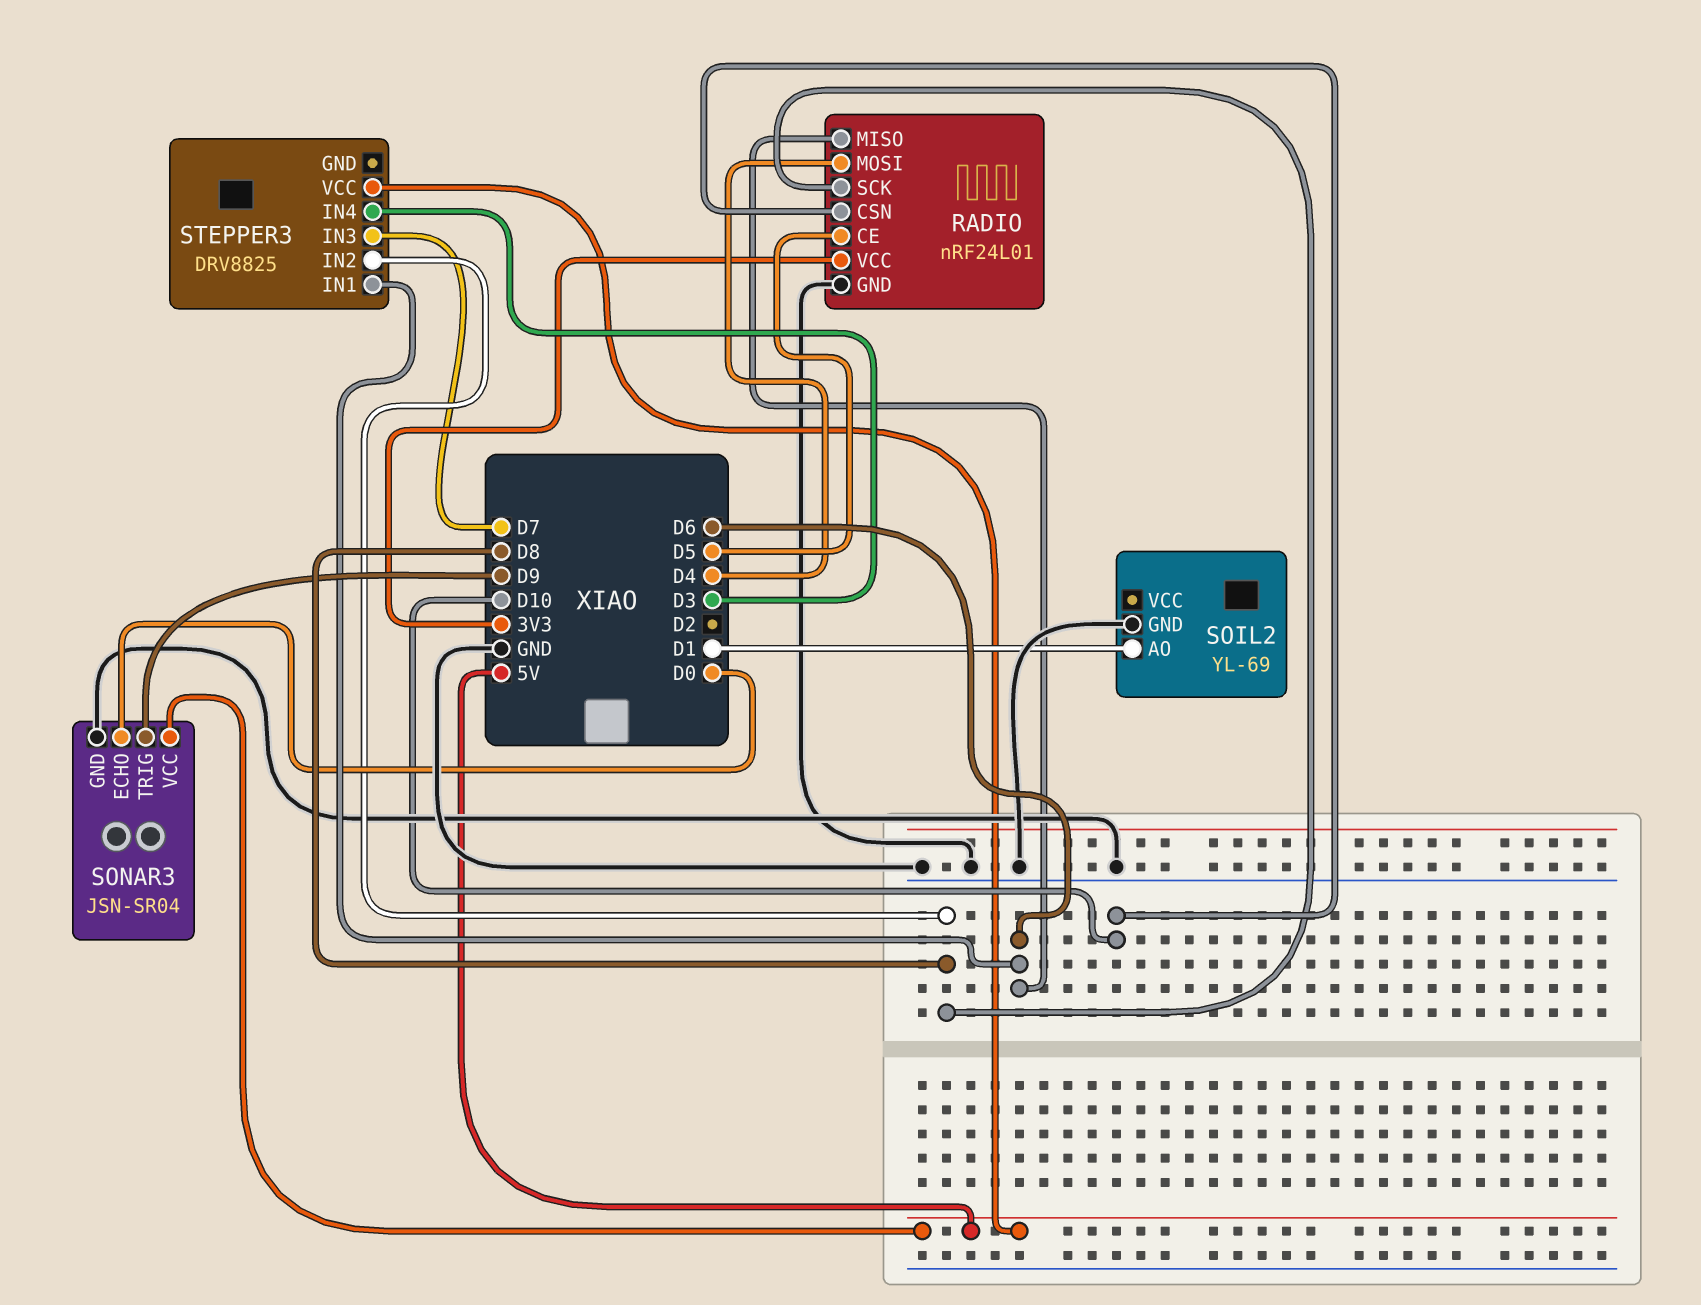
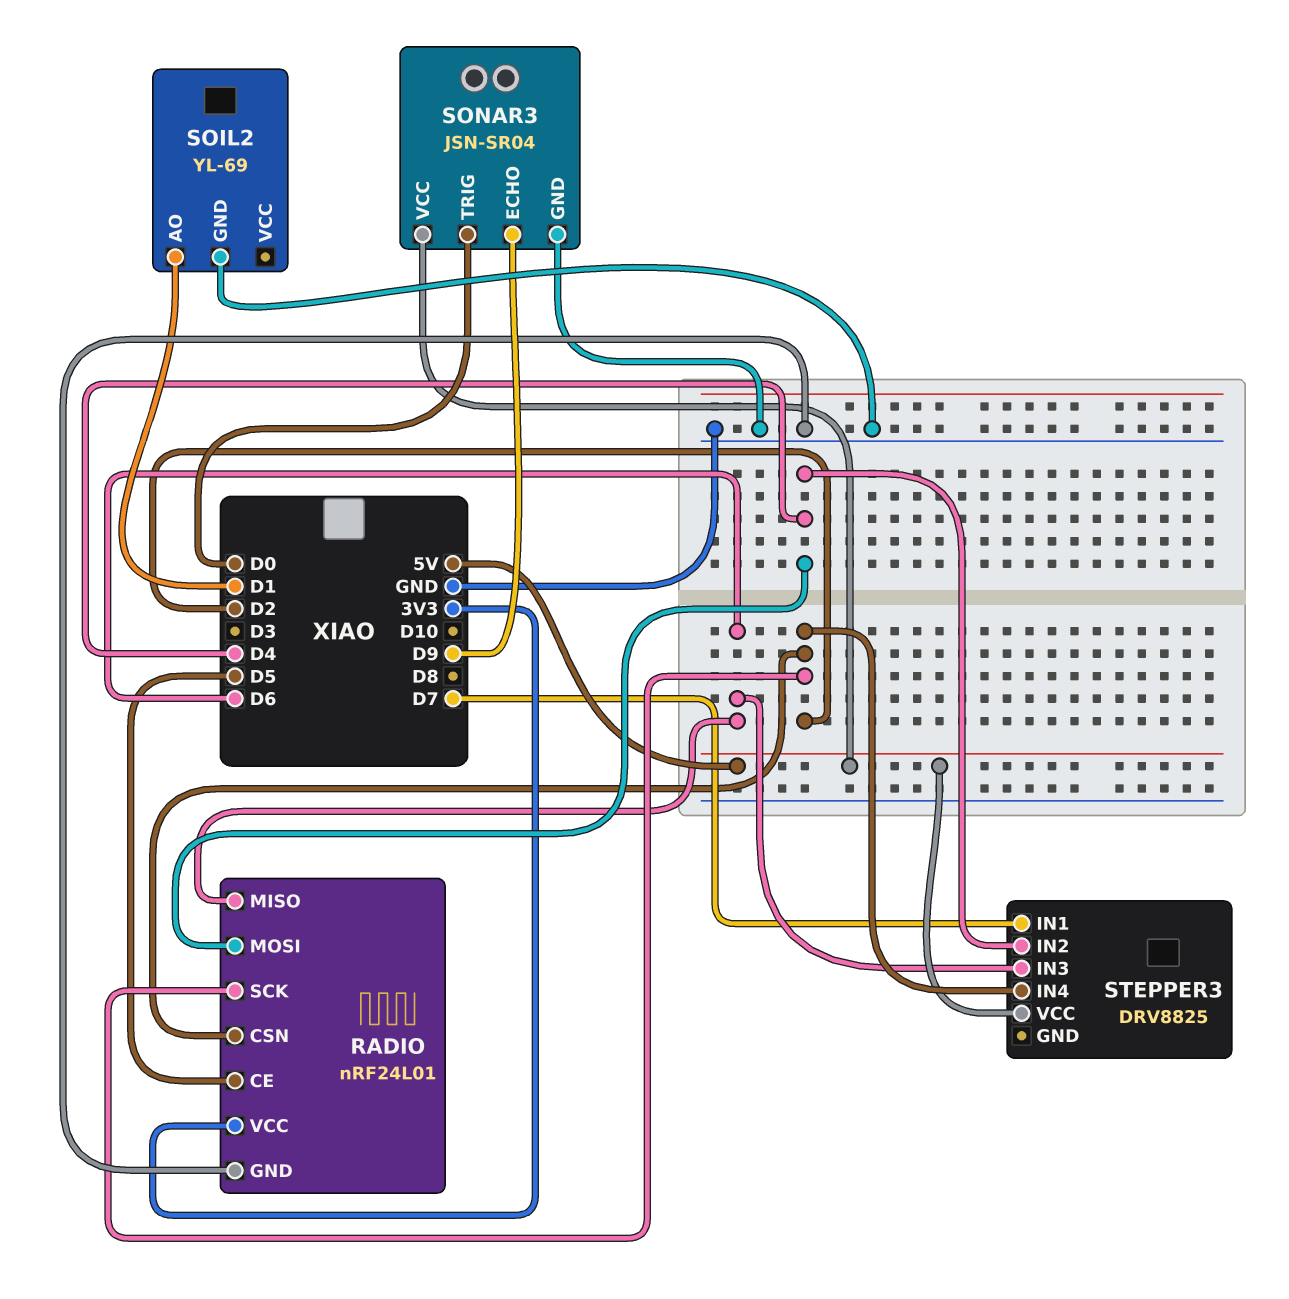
RADIO pin CSN: D10 -> D2
RADIO pin SCK: D8 -> D2
SONAR3 pin ECHO: D0 -> D9
SONAR3 pin TRIG: D9 -> D0
STEPPER3 pin IN1: D6 -> D7
STEPPER3 pin IN2: D8 -> D4
STEPPER3 pin IN3: D7 -> D6
STEPPER3 pin IN4: D3 -> D2

